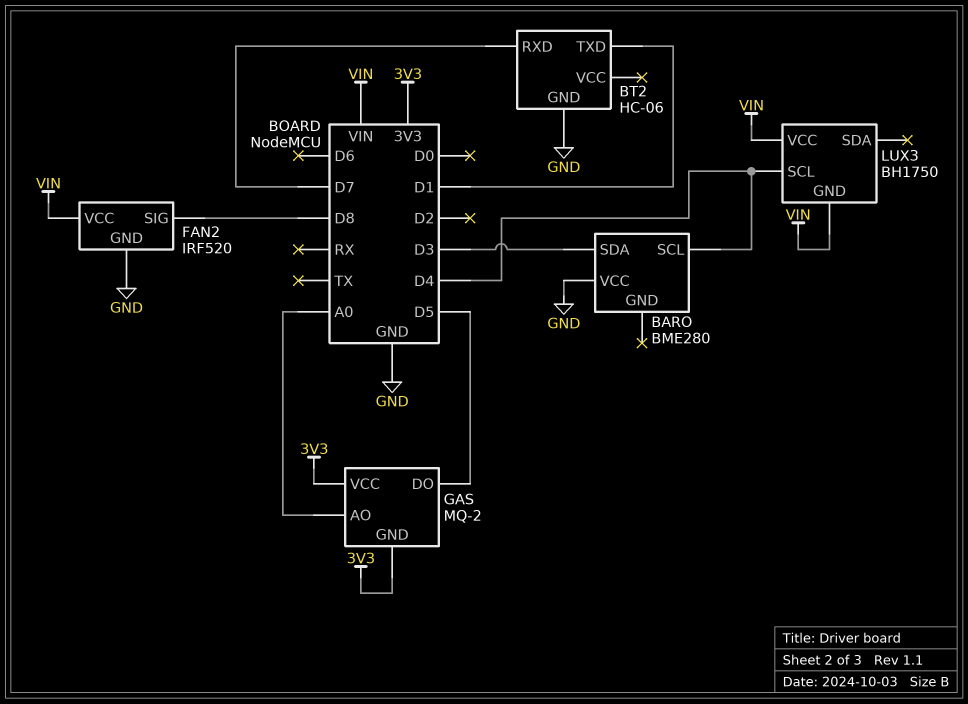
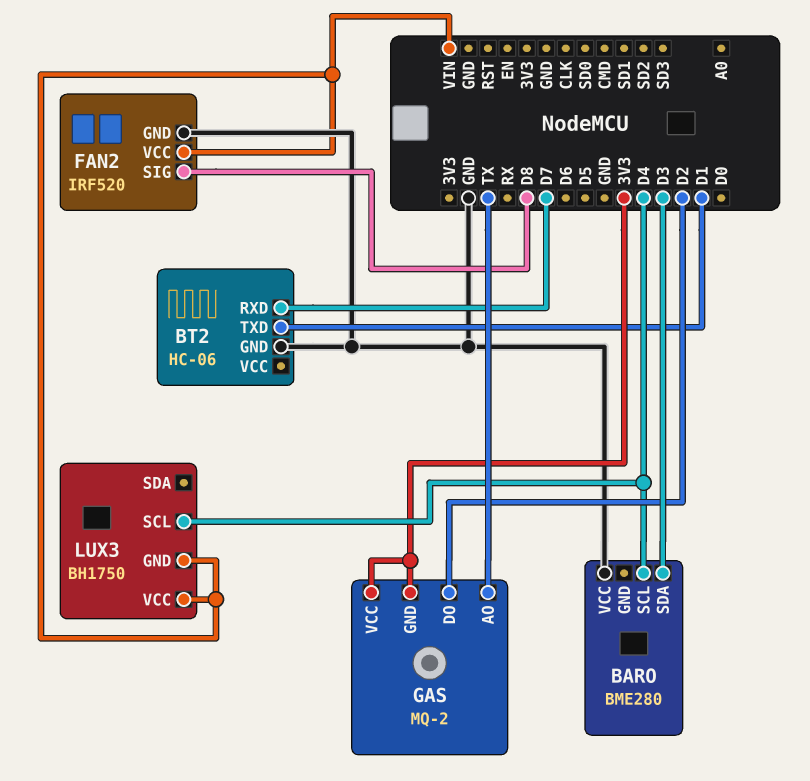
GAS pin AO: A0 -> TX
GAS pin DO: D5 -> D2

